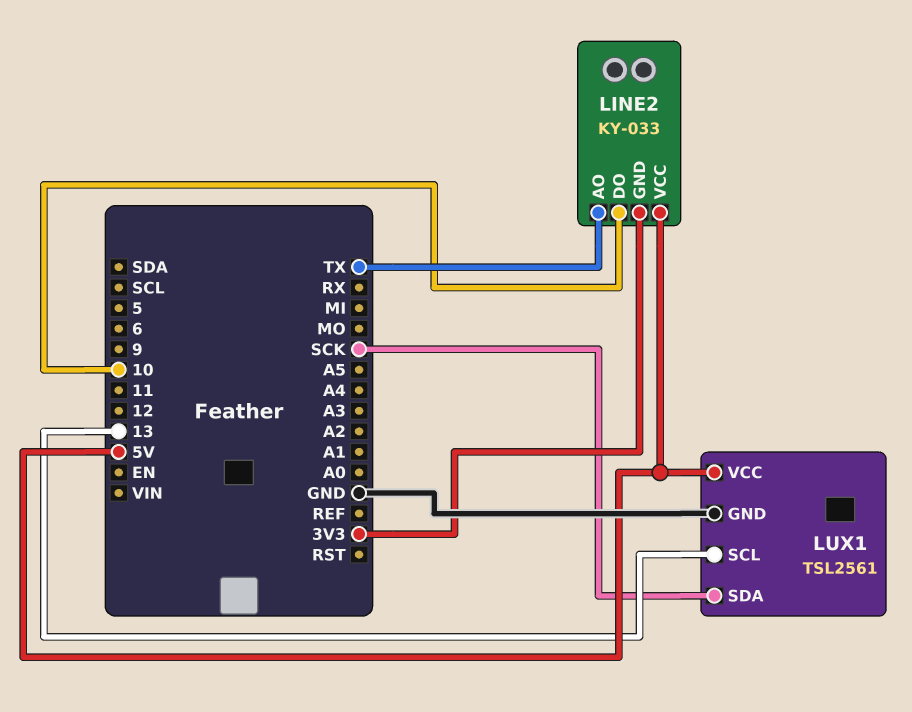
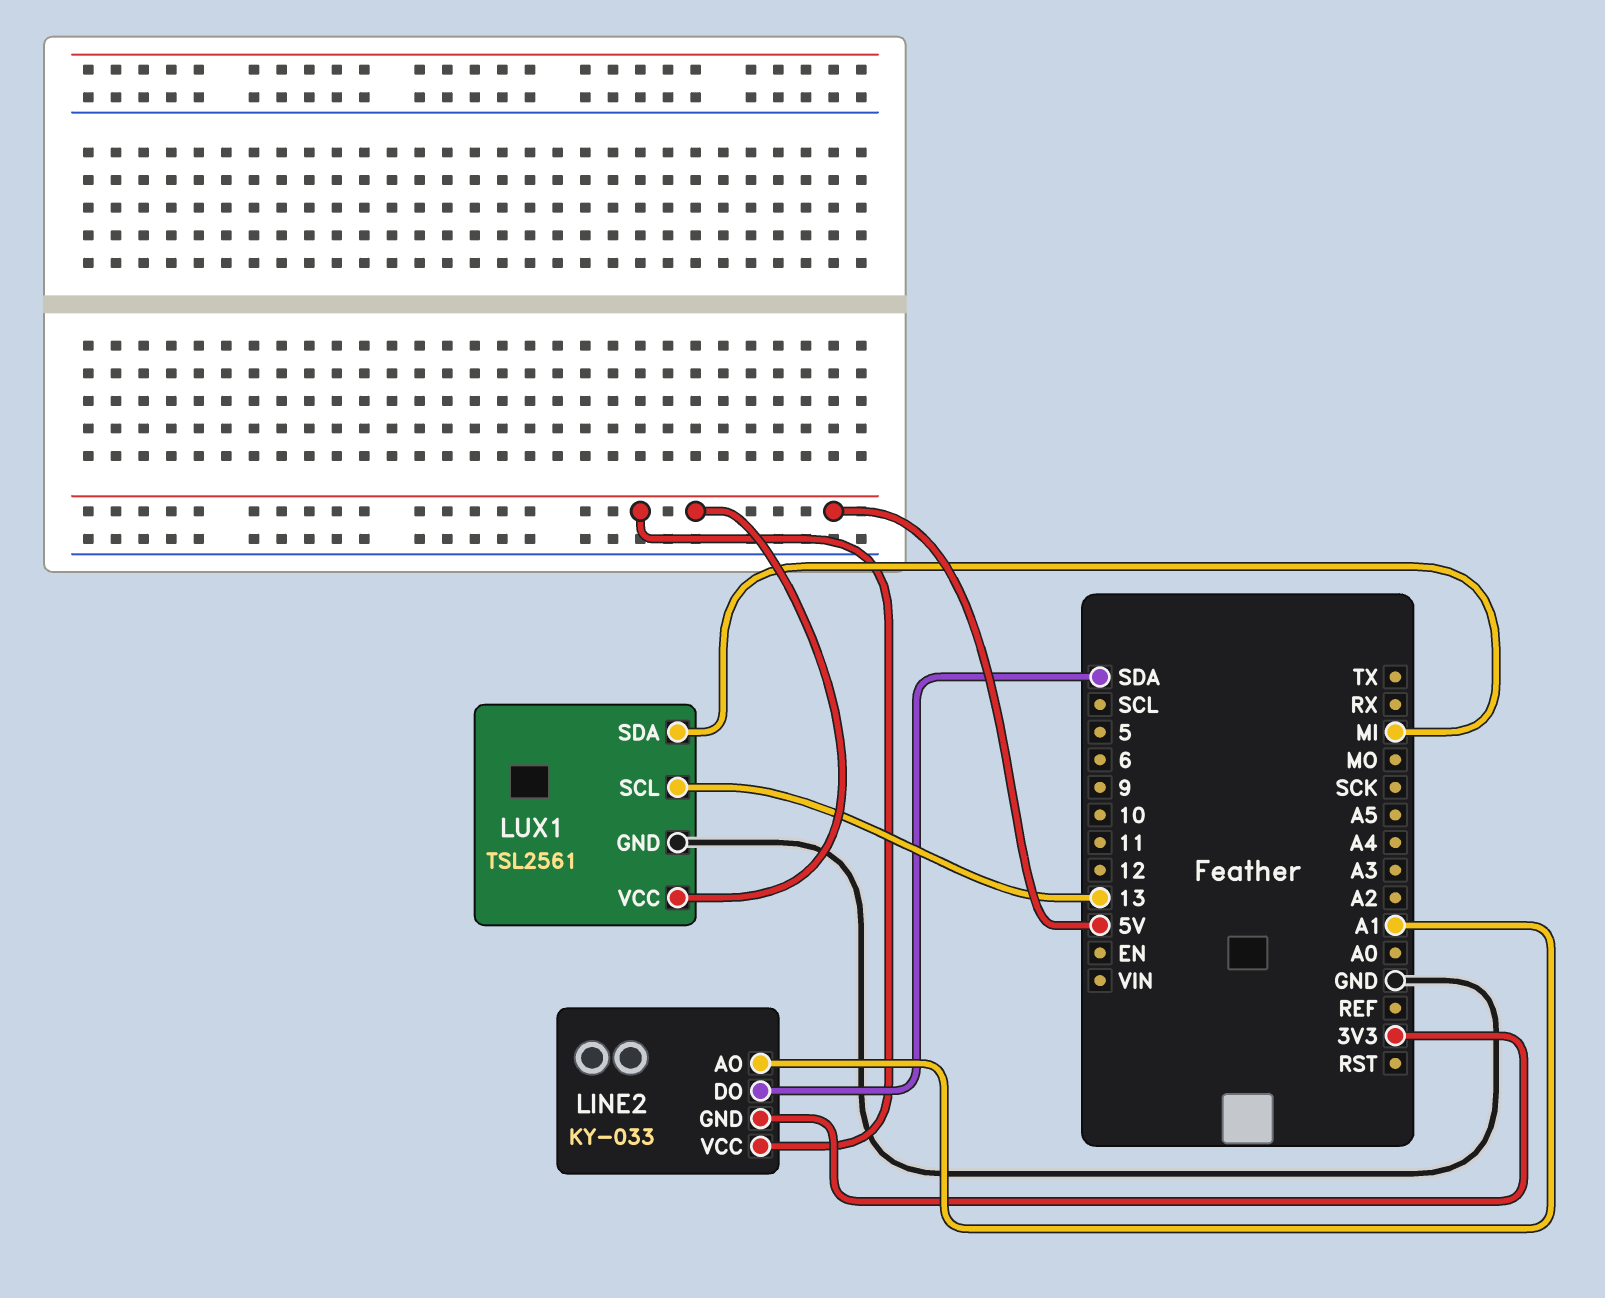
LINE2 pin AO: TX -> A1
LINE2 pin DO: 10 -> SDA
LUX1 pin SDA: SCK -> MI

